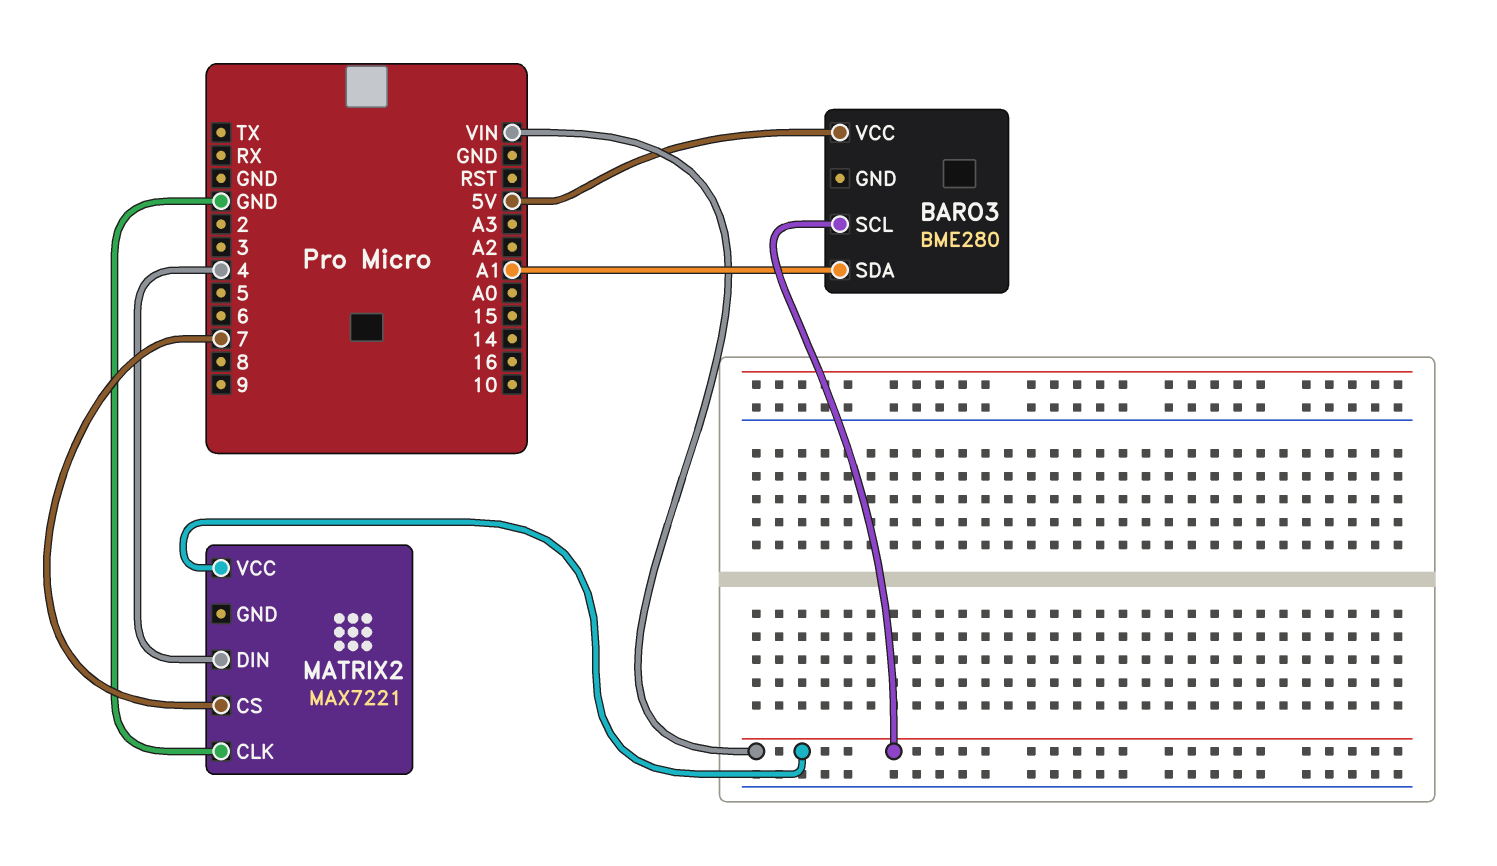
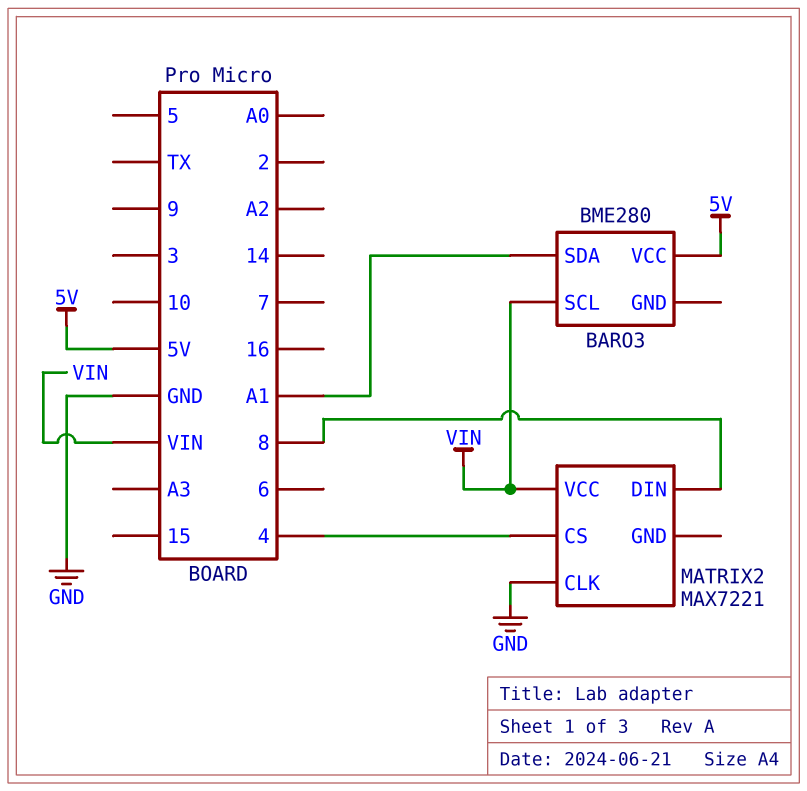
MATRIX2 pin CS: 7 -> 4
MATRIX2 pin DIN: 4 -> 8

